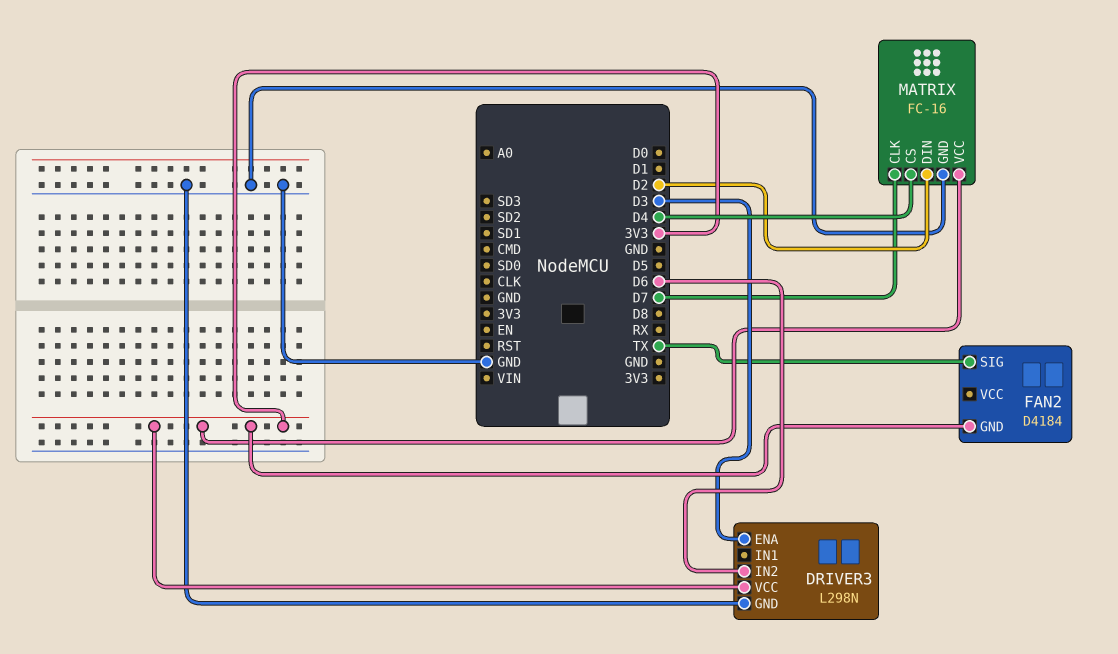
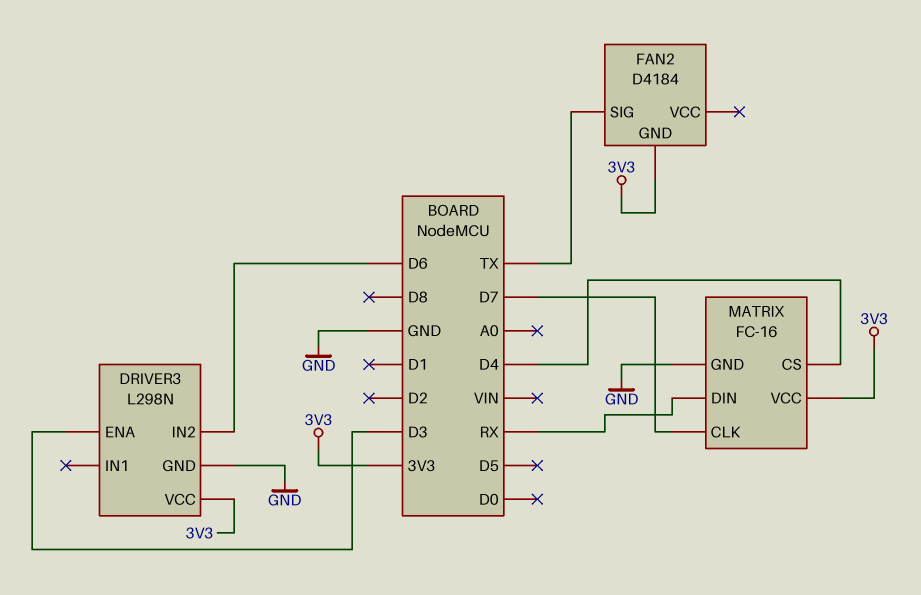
MATRIX pin DIN: D2 -> RX

